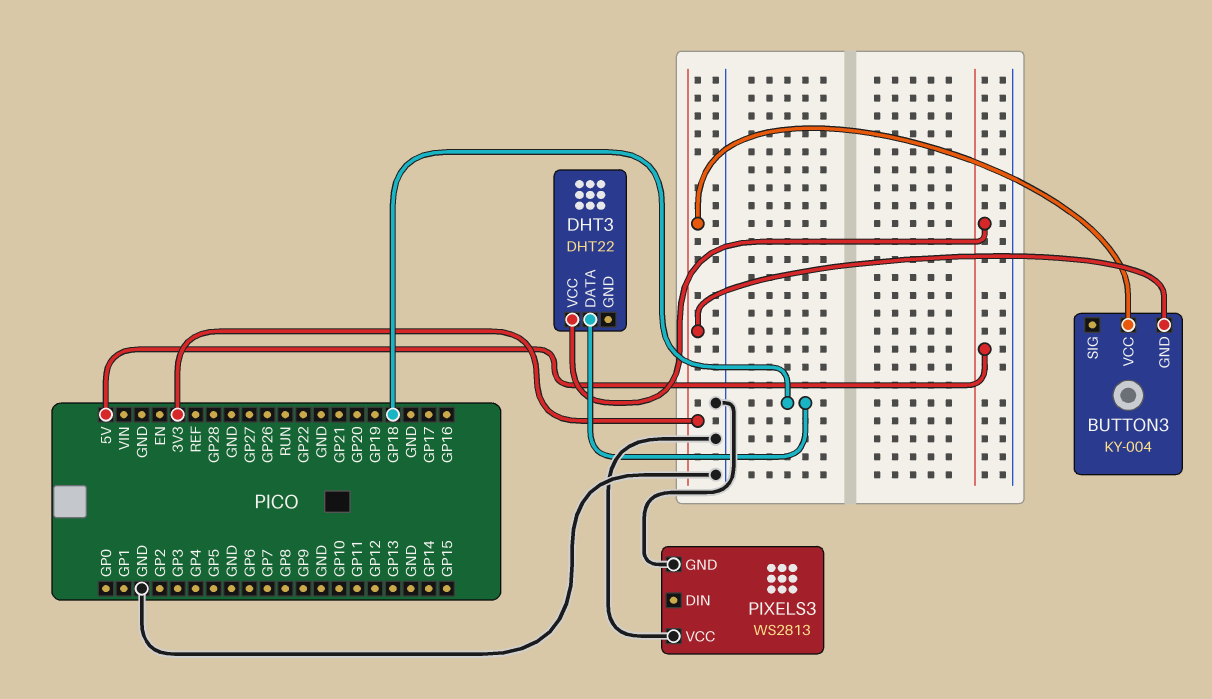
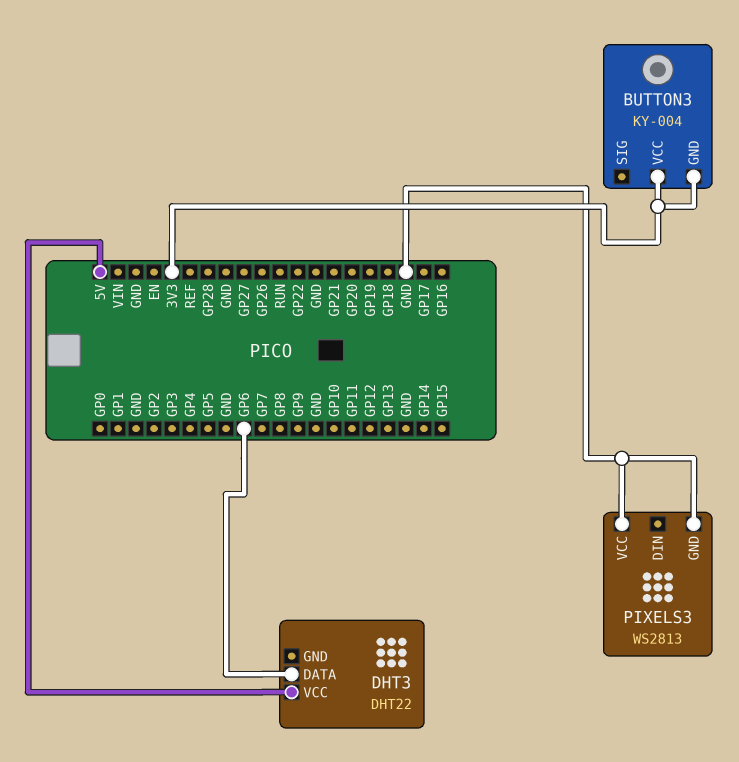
DHT3 pin DATA: GP18 -> GP6

